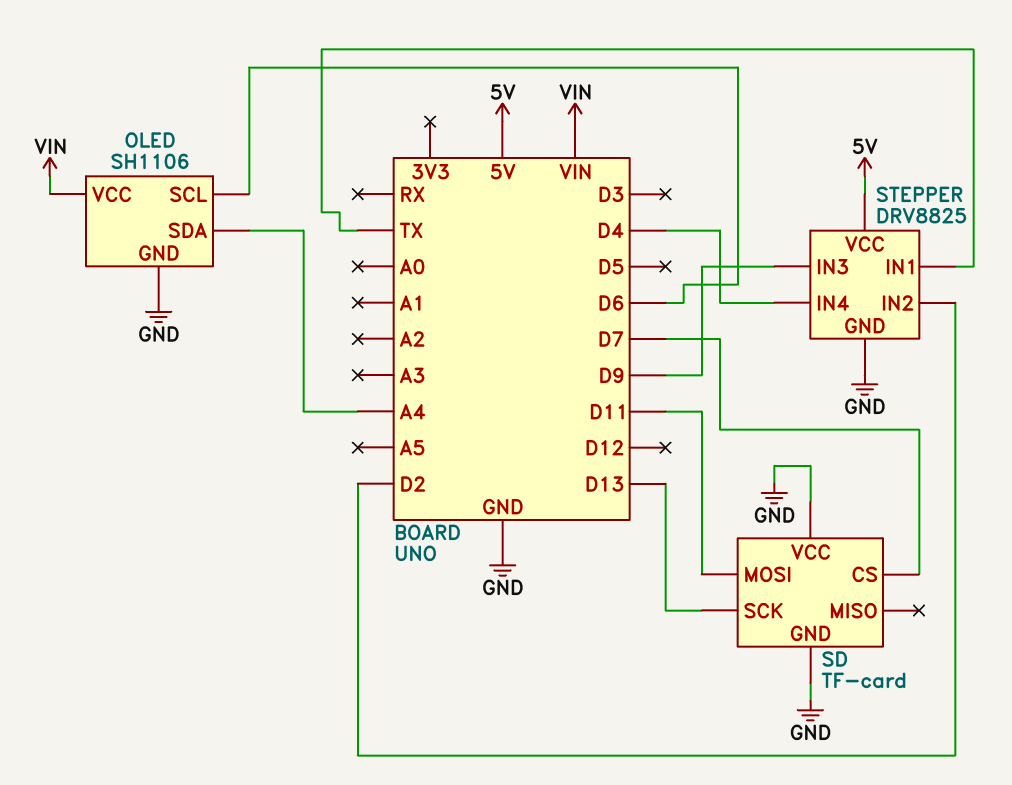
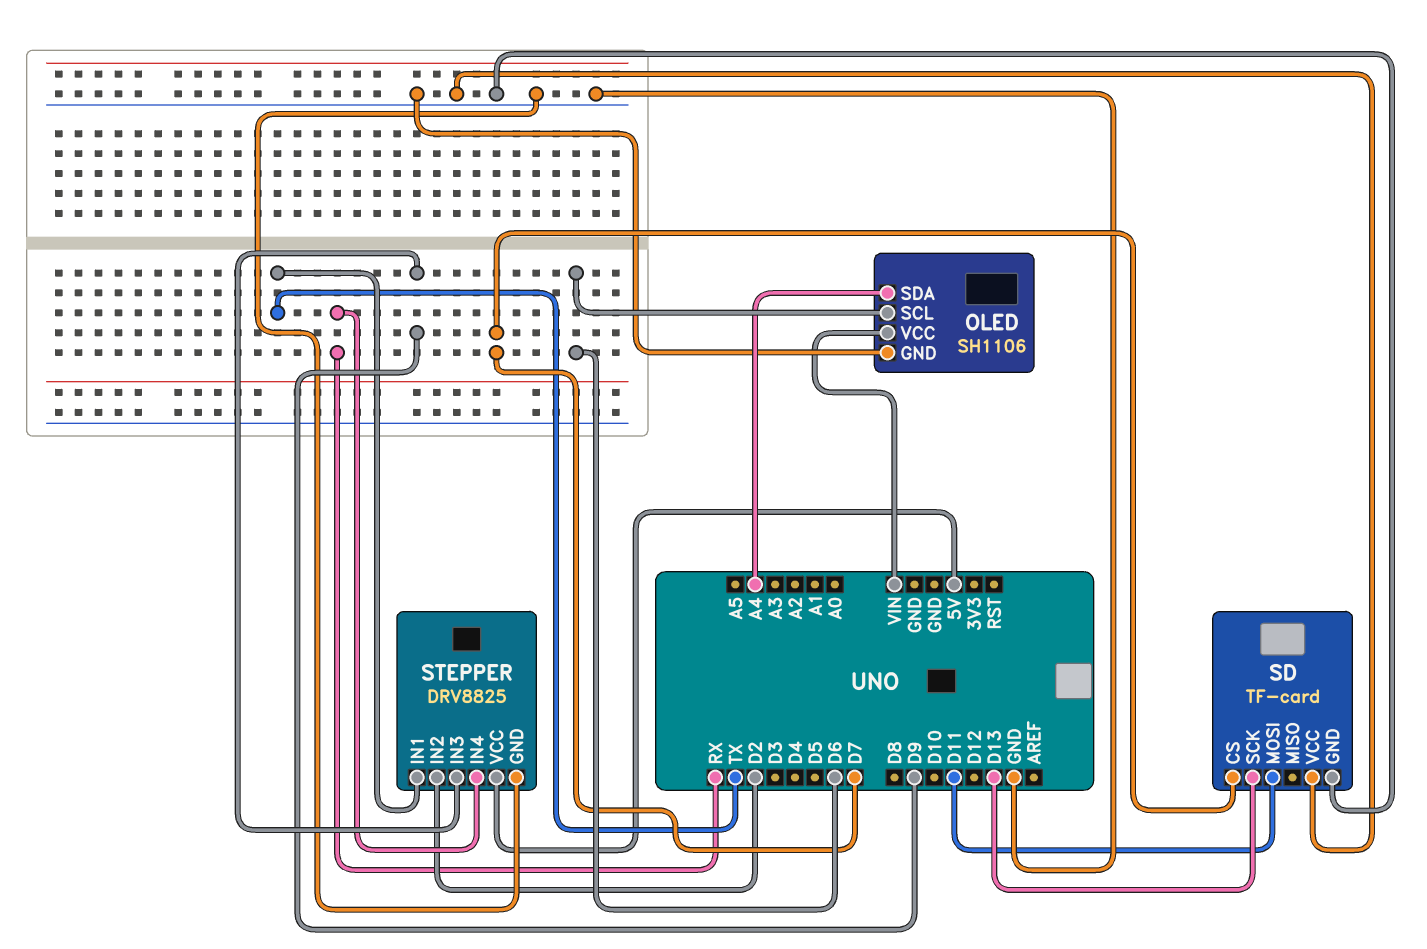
STEPPER pin IN4: D4 -> RX

